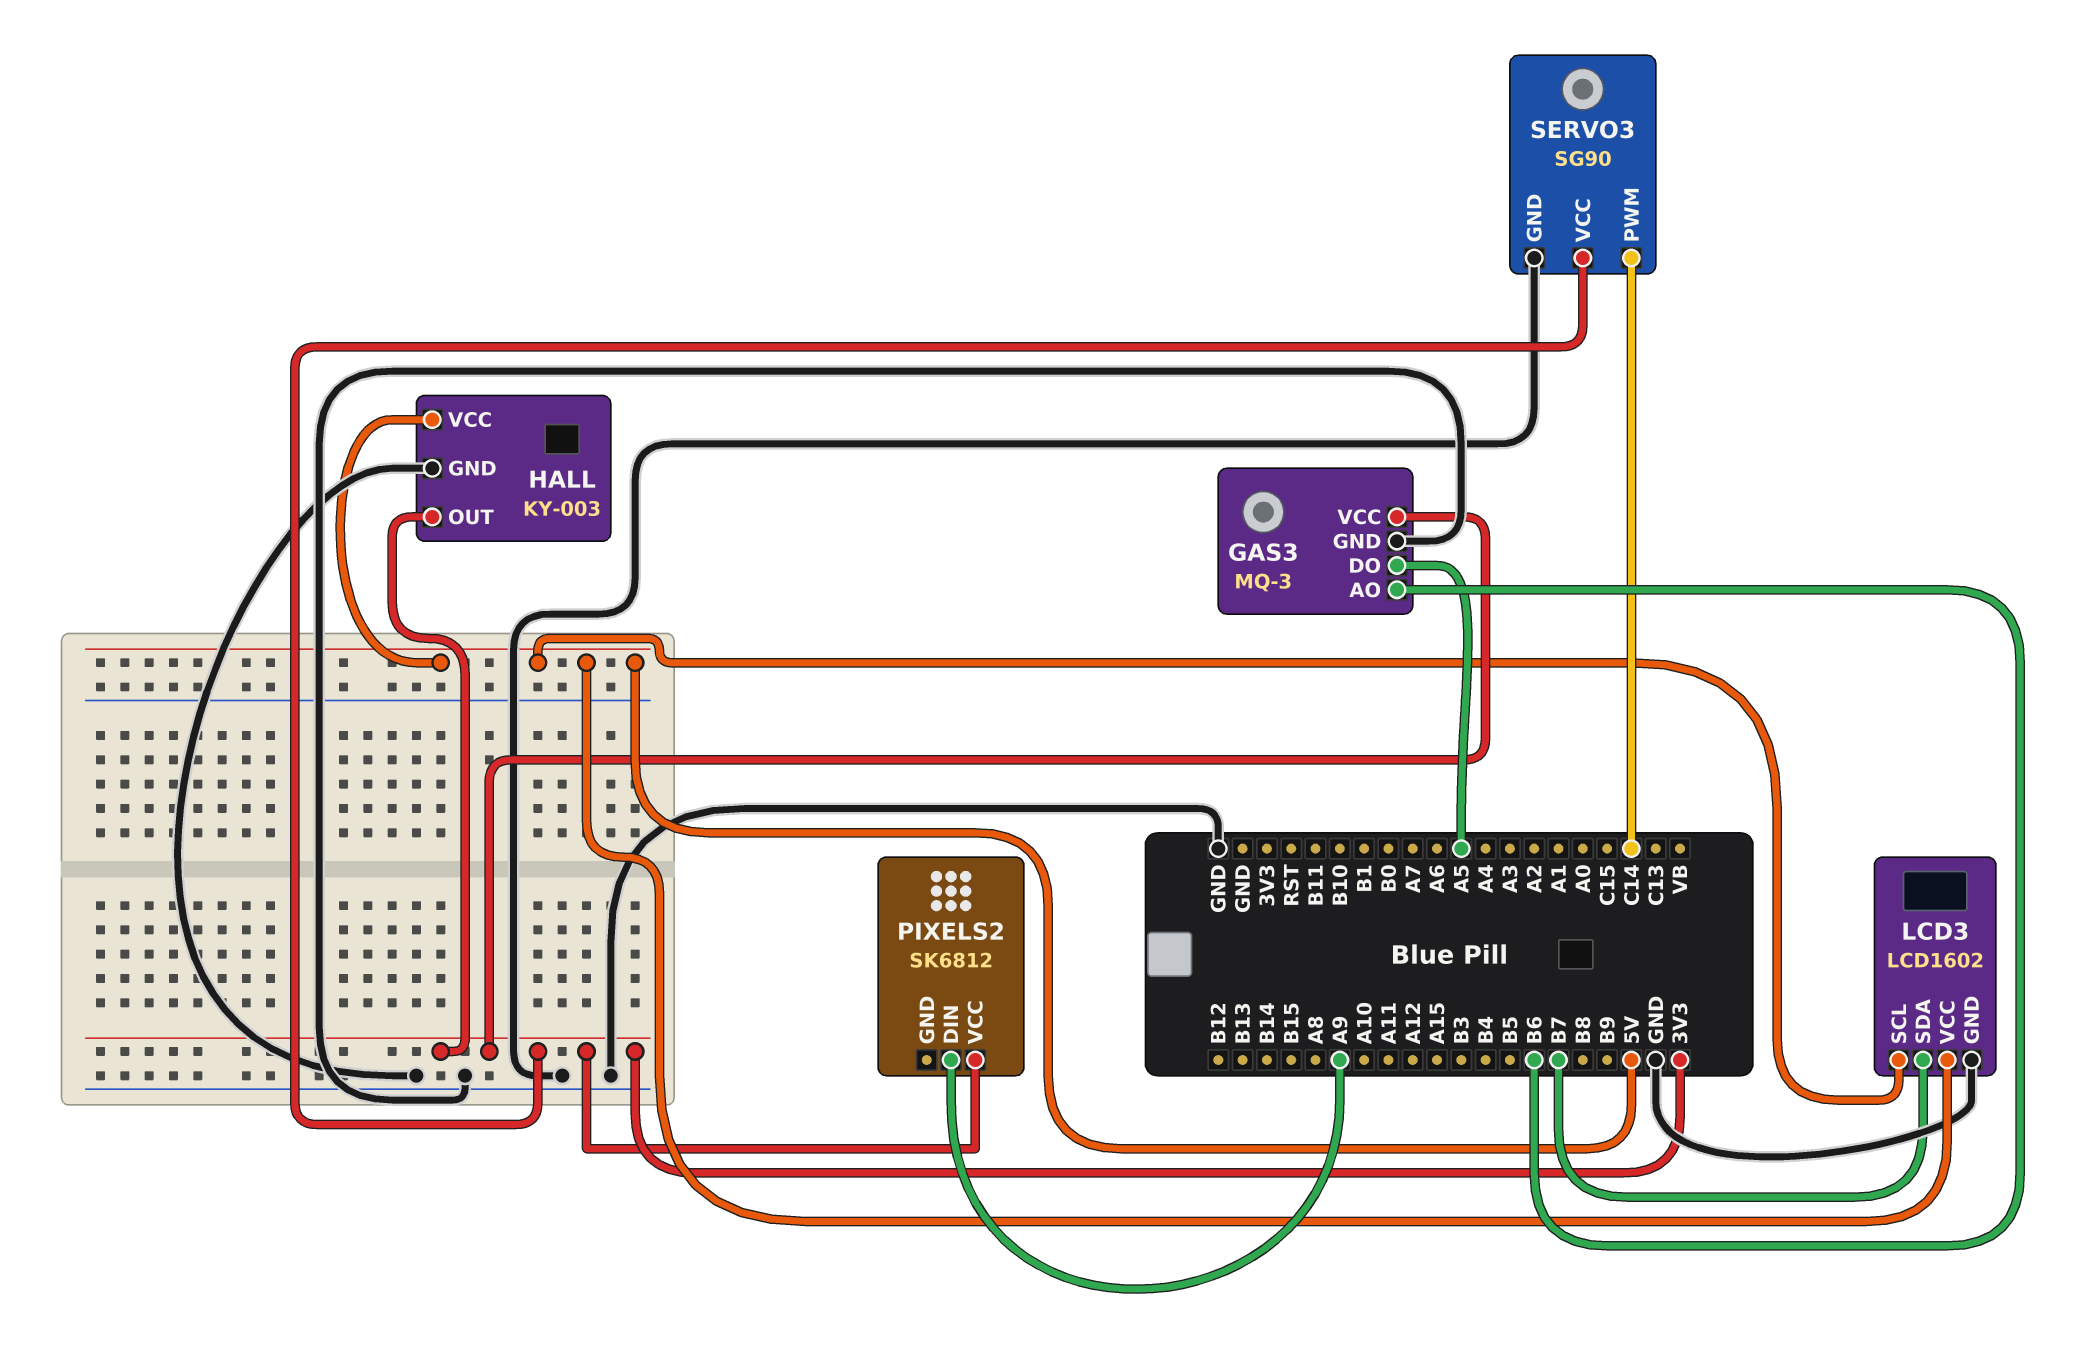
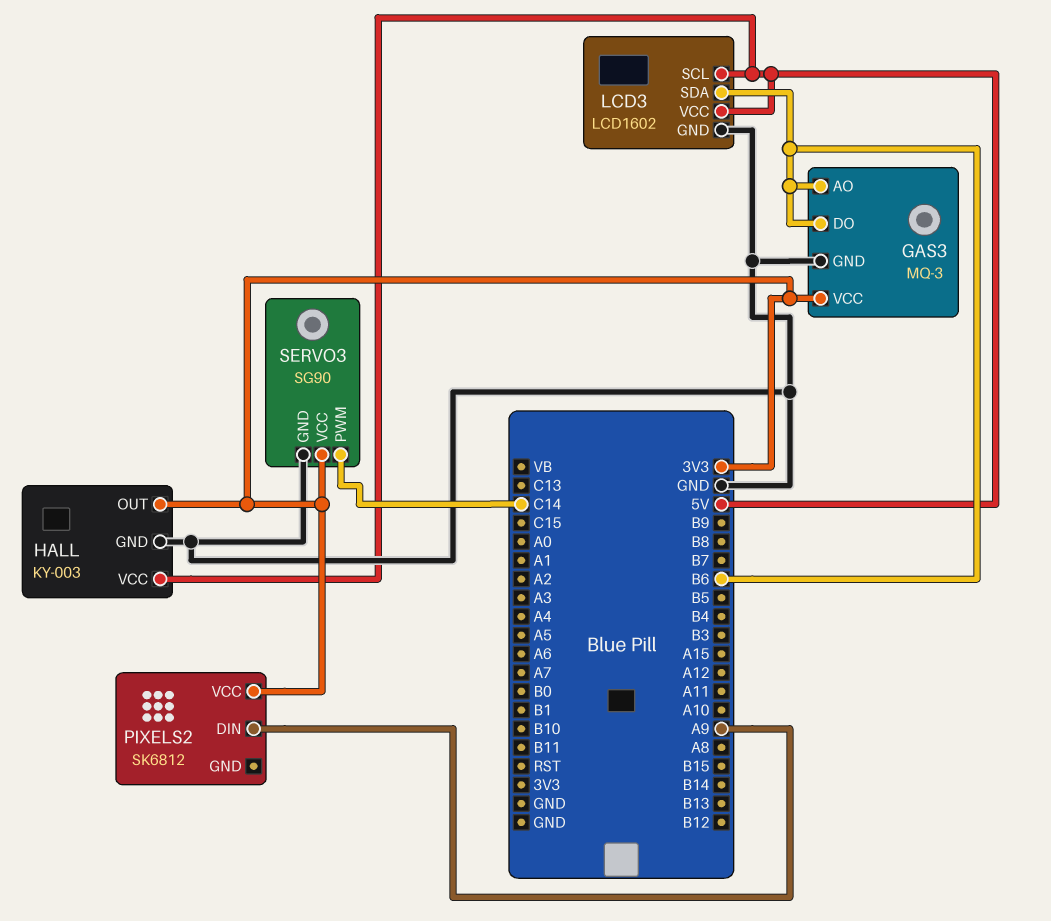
GAS3 pin DO: A5 -> B6
LCD3 pin SDA: B7 -> B6

